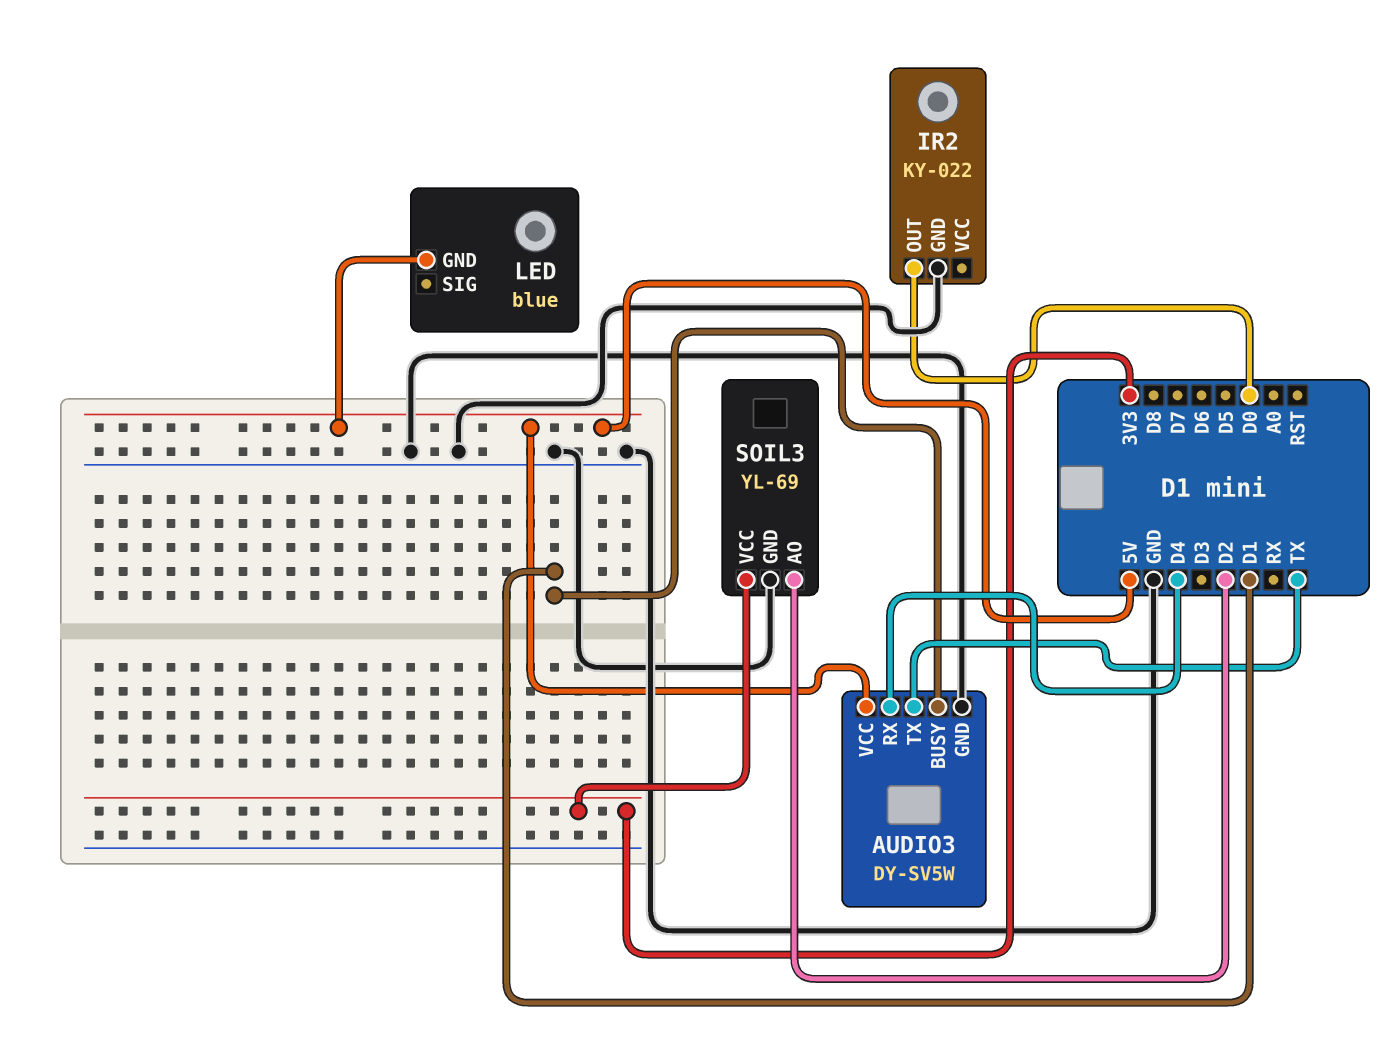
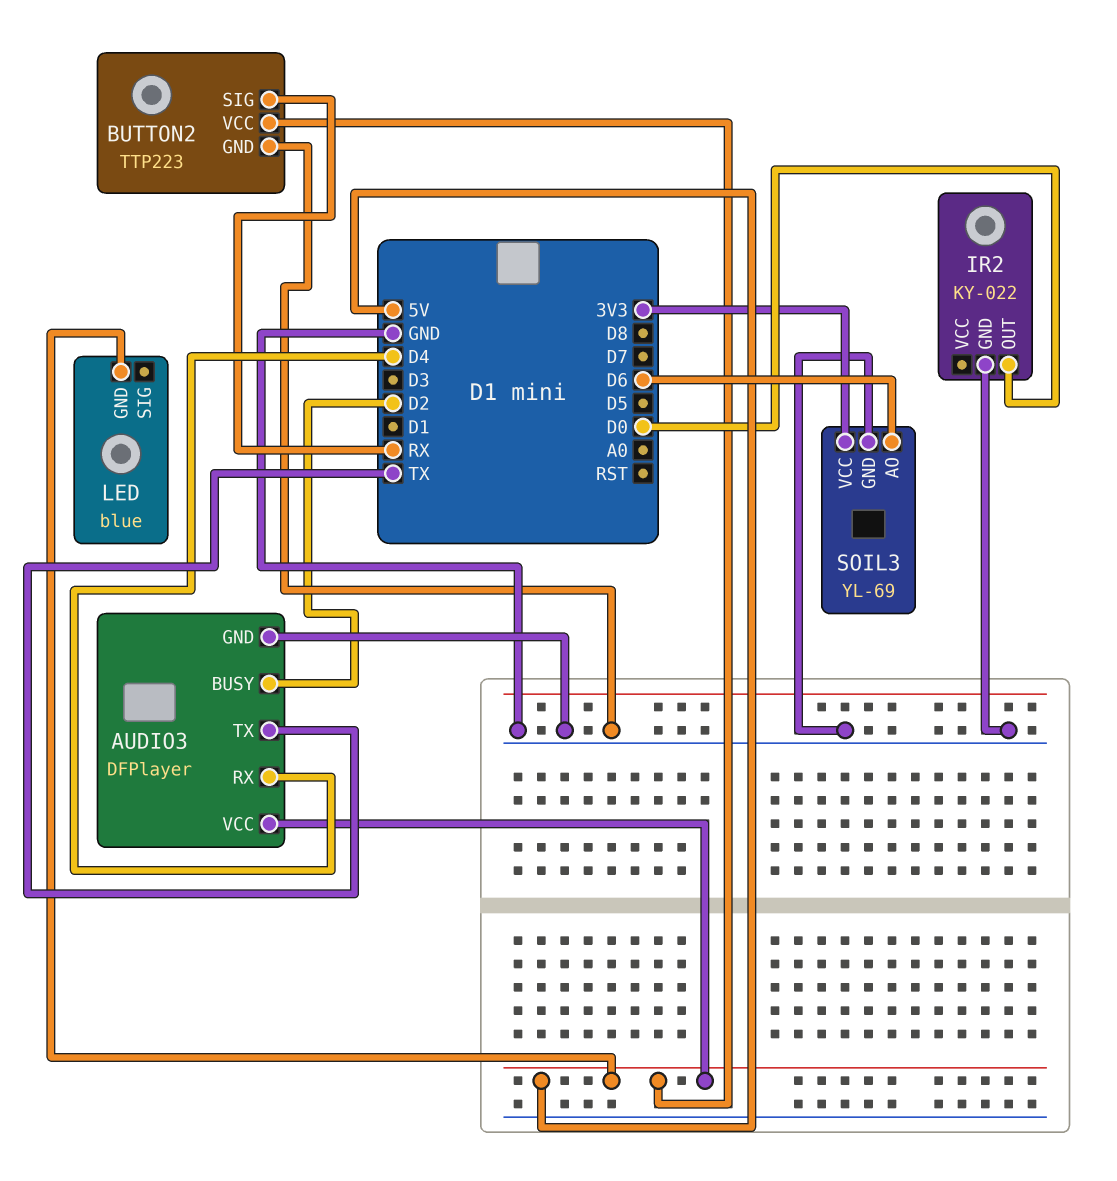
AUDIO3: DY-SV5W -> DFPlayer
AUDIO3 pin BUSY: D1 -> D2
BUTTON2: none -> TTP223
BUTTON2 pin GND: none -> GND
BUTTON2 pin SIG: none -> RX
BUTTON2 pin VCC: none -> 5V
SOIL3 pin AO: D2 -> D6

